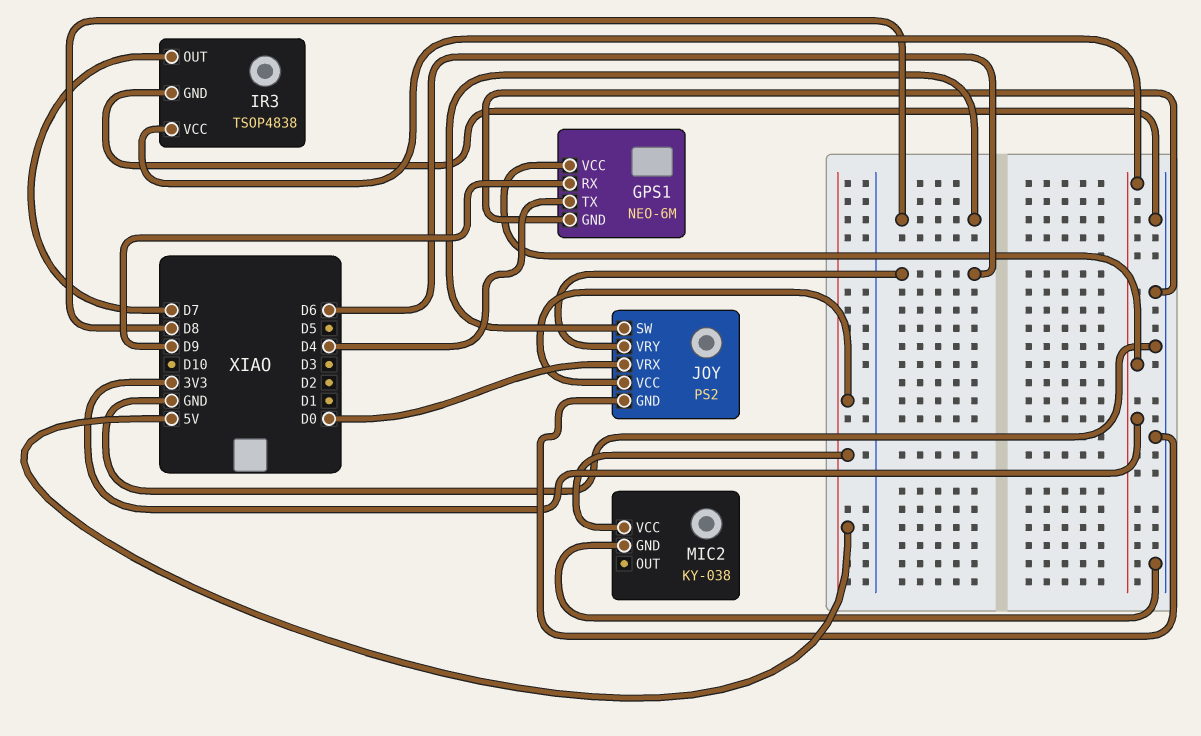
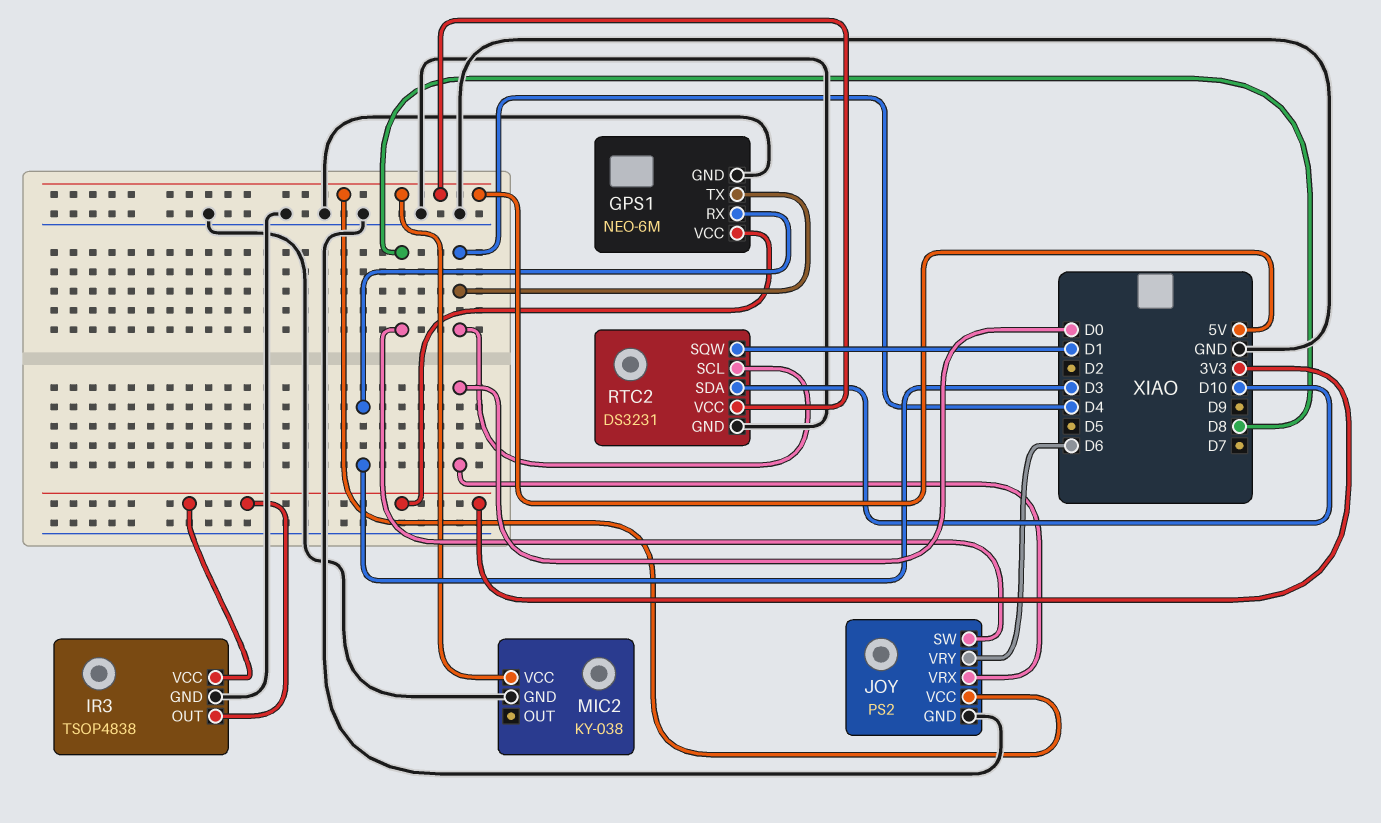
GPS1 pin RX: D9 -> D3
IR3 pin OUT: D7 -> 3V3
RTC2: none -> DS3231
RTC2 pin GND: none -> GND
RTC2 pin SCL: none -> D4
RTC2 pin SDA: none -> D10
RTC2 pin SQW: none -> D1
RTC2 pin VCC: none -> 5V

